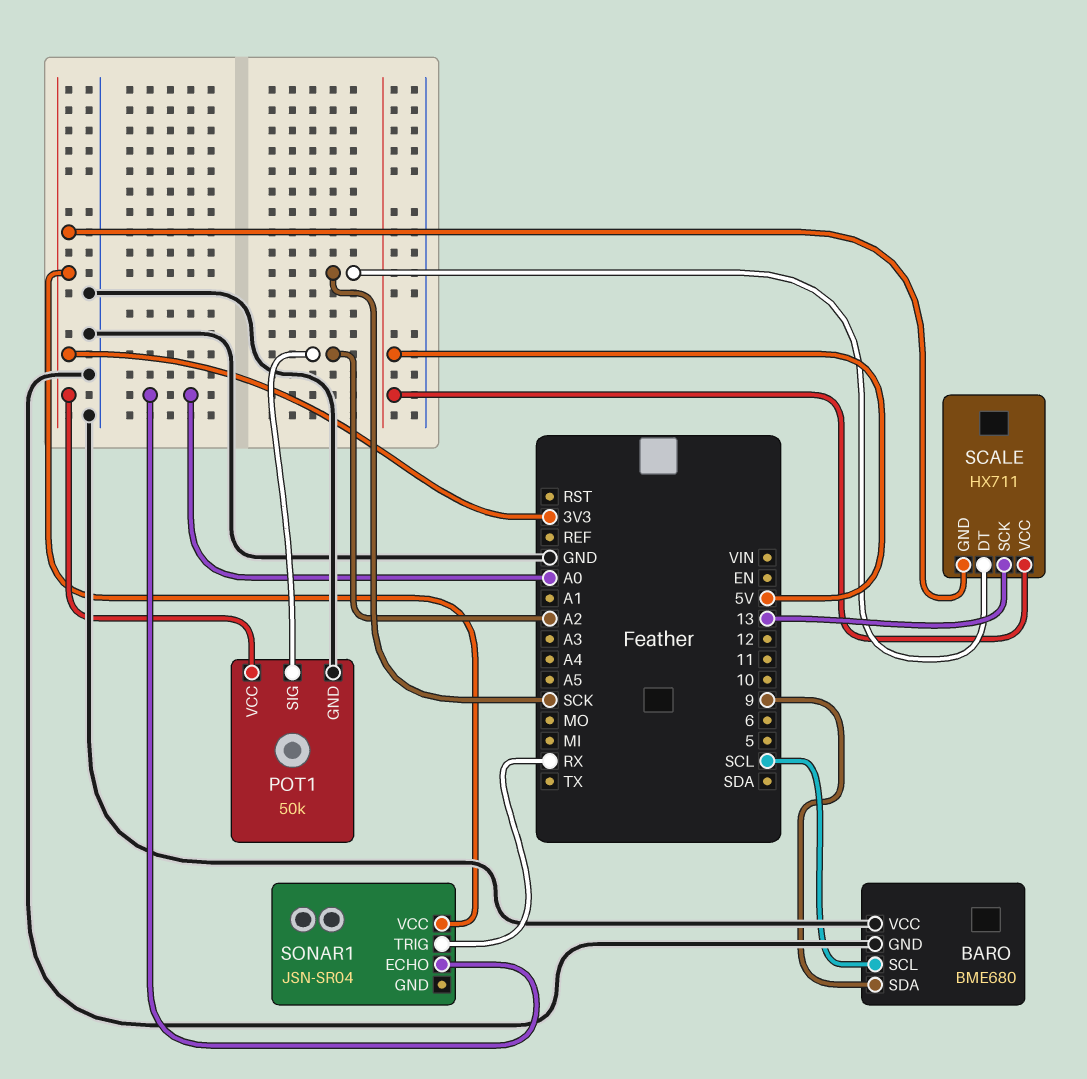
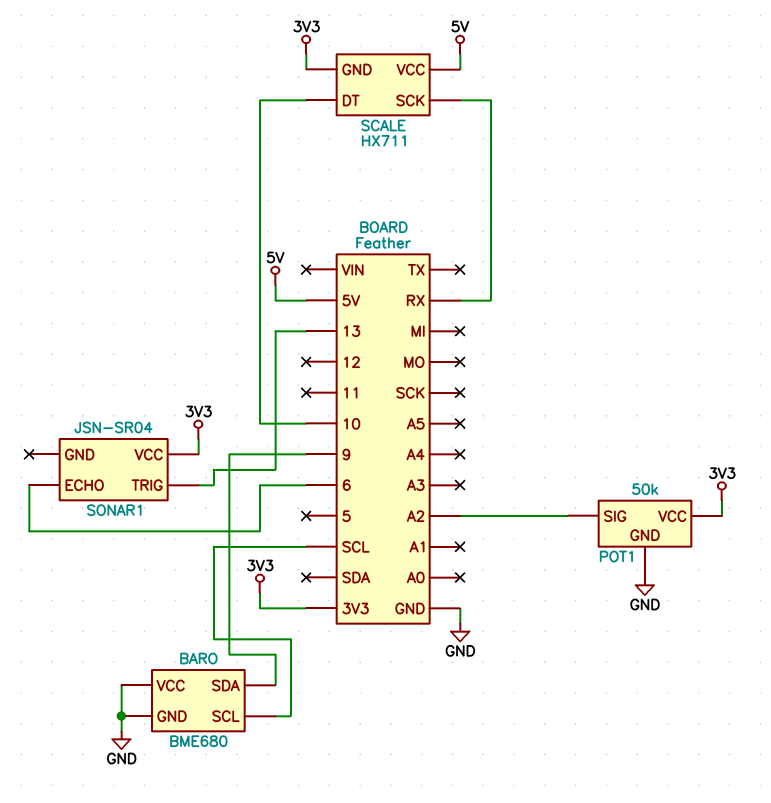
SCALE pin DT: SCK -> 10
SCALE pin SCK: 13 -> RX
SONAR1 pin ECHO: A0 -> 6
SONAR1 pin TRIG: RX -> 13

